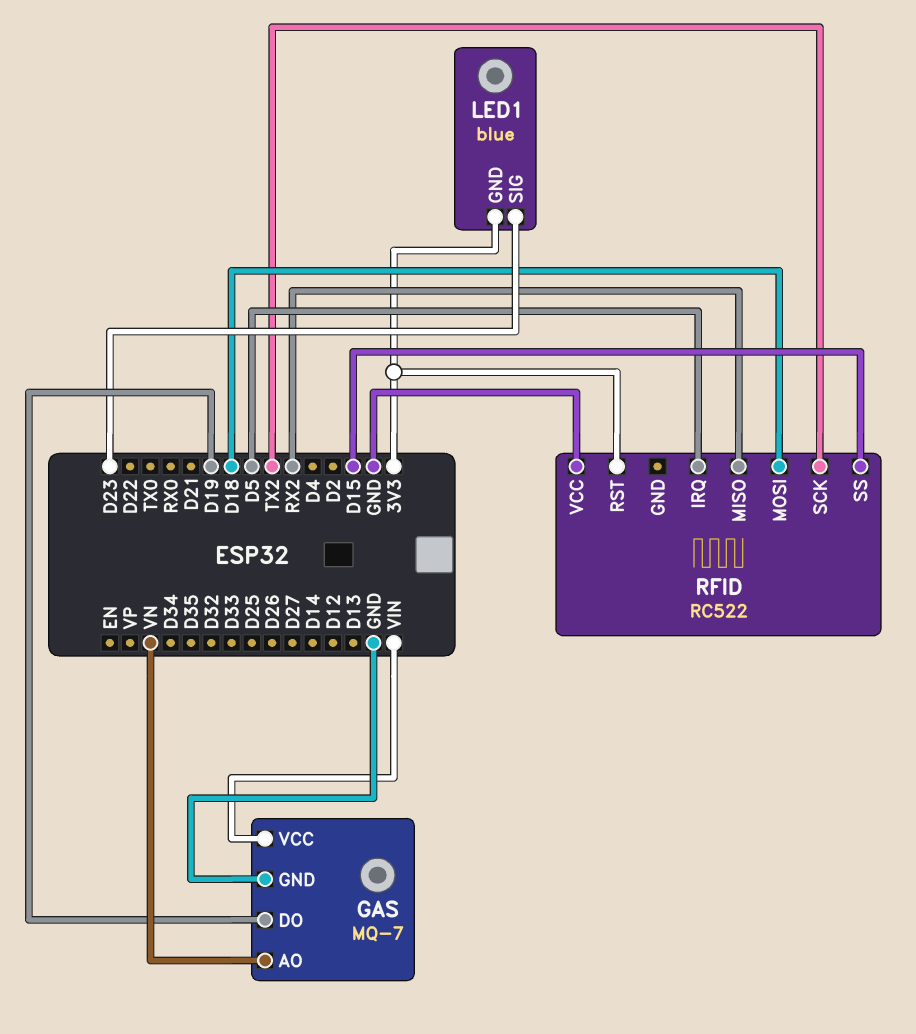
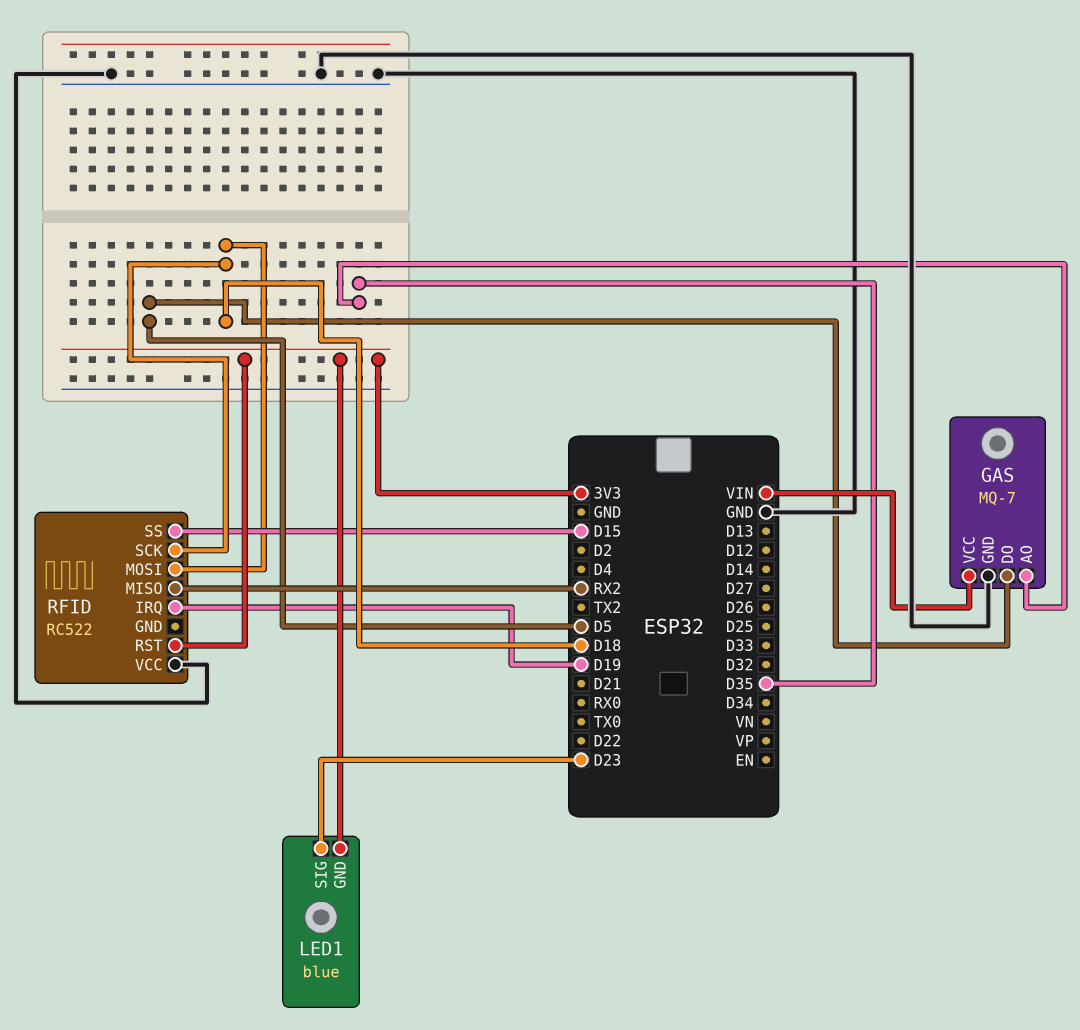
GAS pin AO: VN -> D35
GAS pin DO: D19 -> D5
RFID pin IRQ: D5 -> D19
RFID pin SCK: TX2 -> D18

